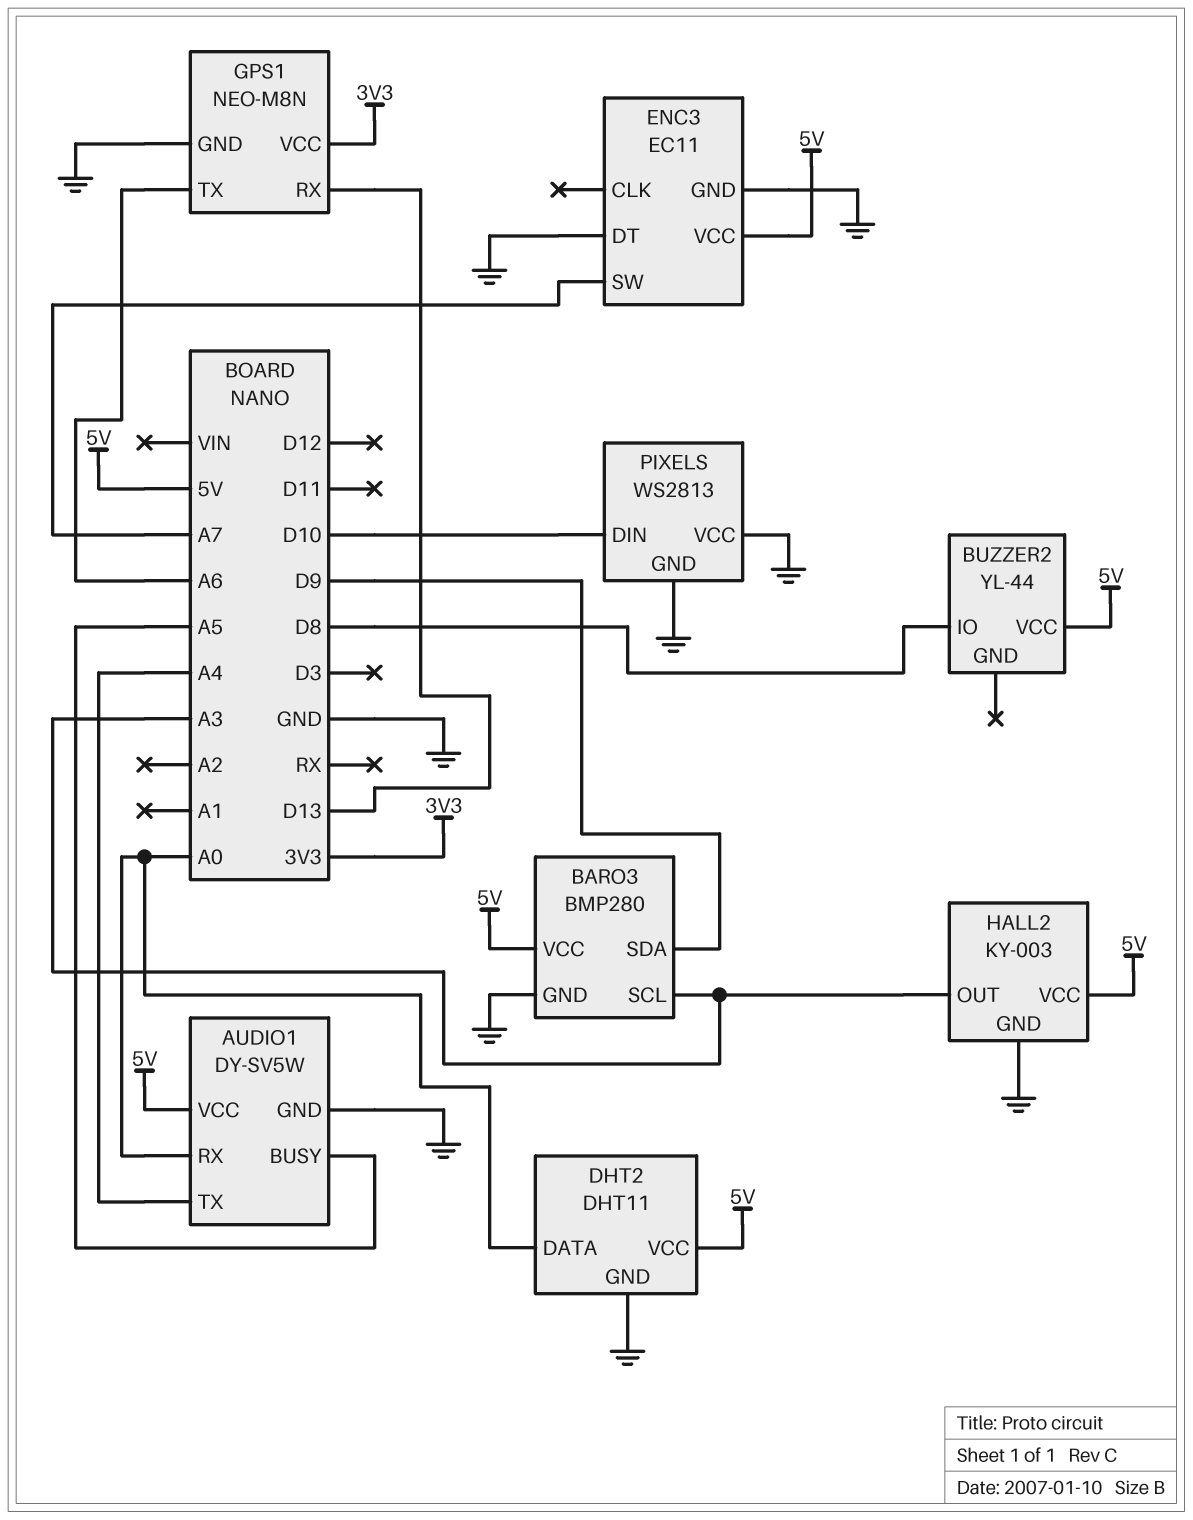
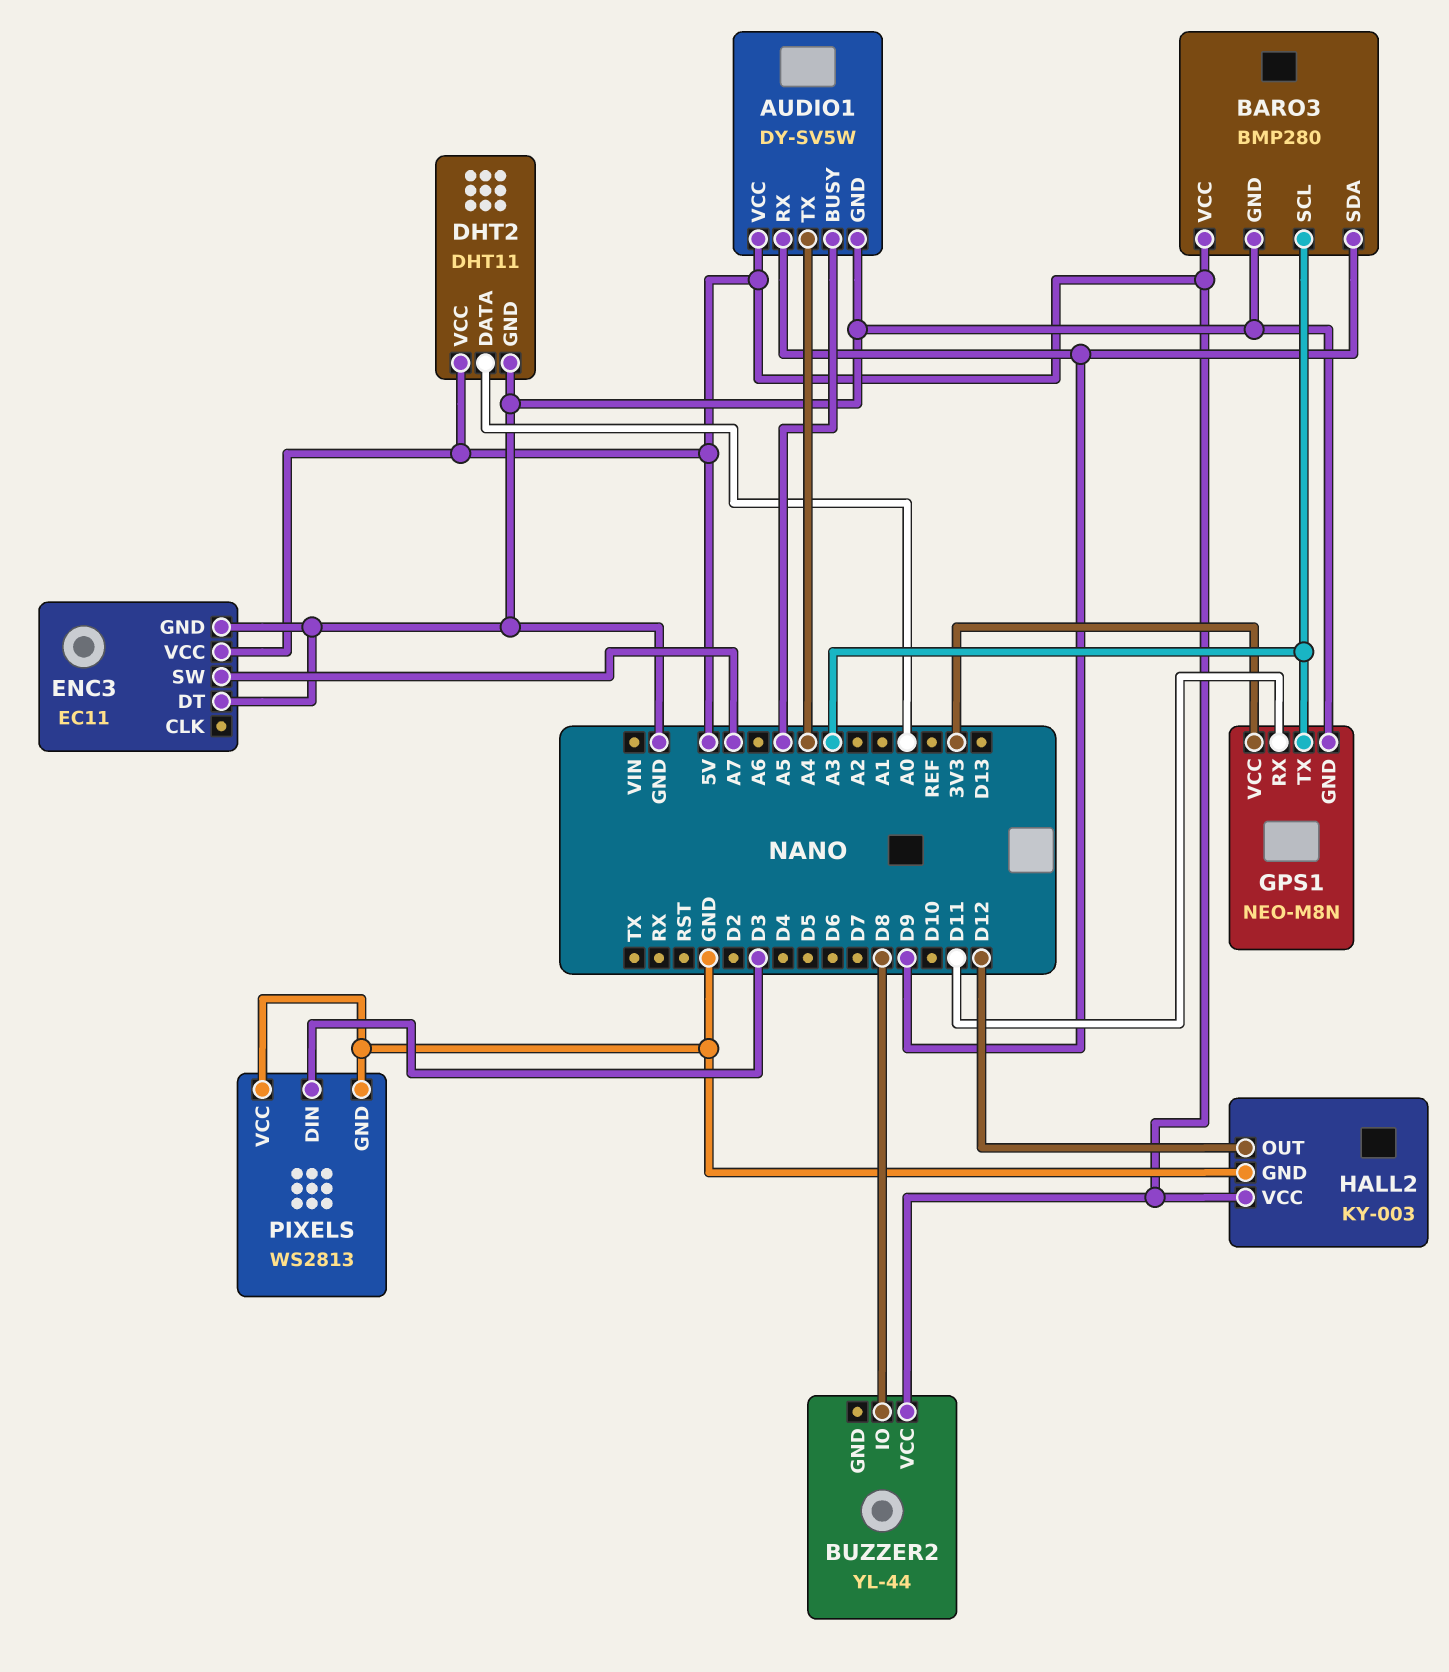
AUDIO1 pin RX: A0 -> D9
GPS1 pin RX: D13 -> D11
GPS1 pin TX: A6 -> A3
HALL2 pin OUT: A3 -> D12
PIXELS pin DIN: D10 -> D3

